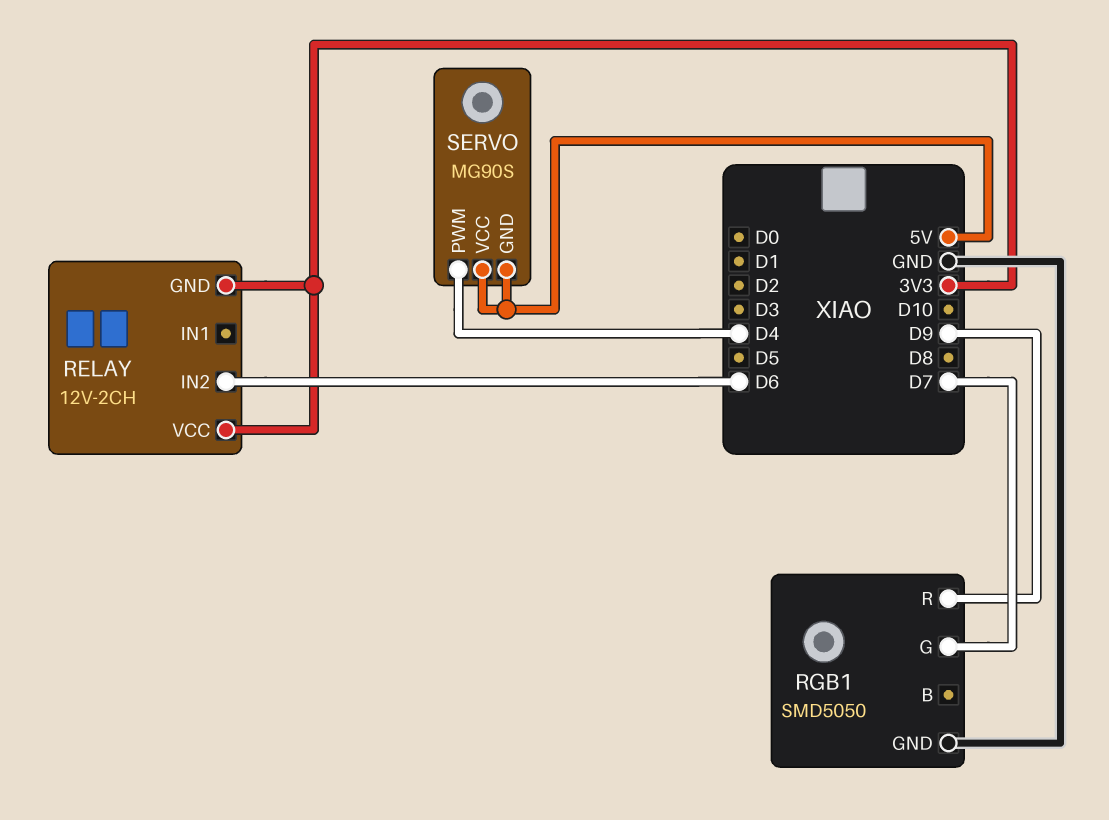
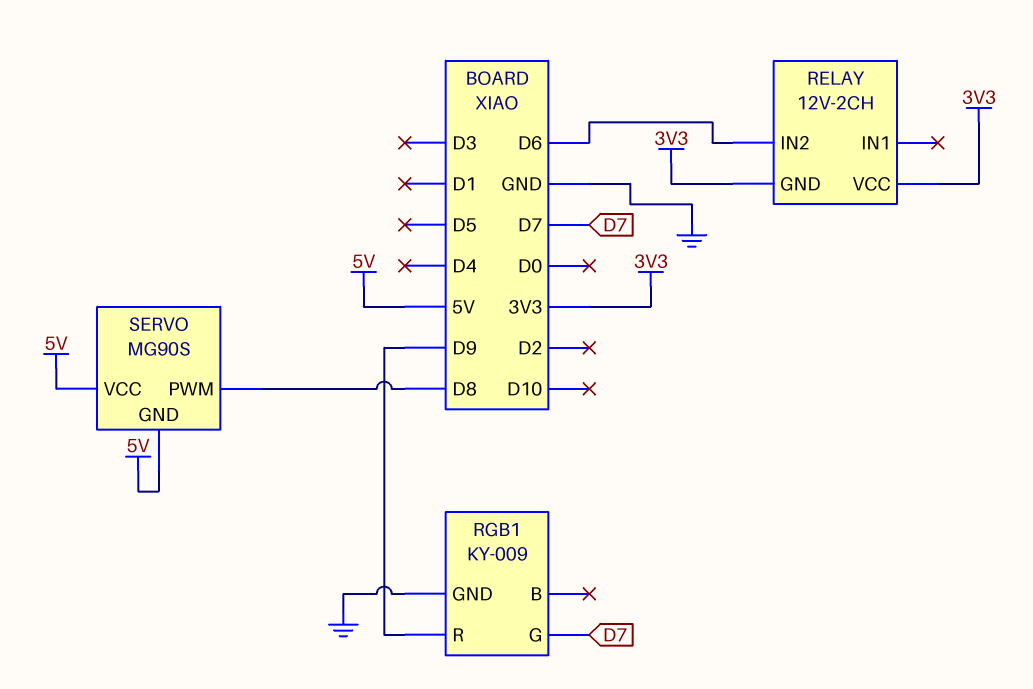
RGB1: SMD5050 -> KY-009
SERVO pin PWM: D4 -> D8

